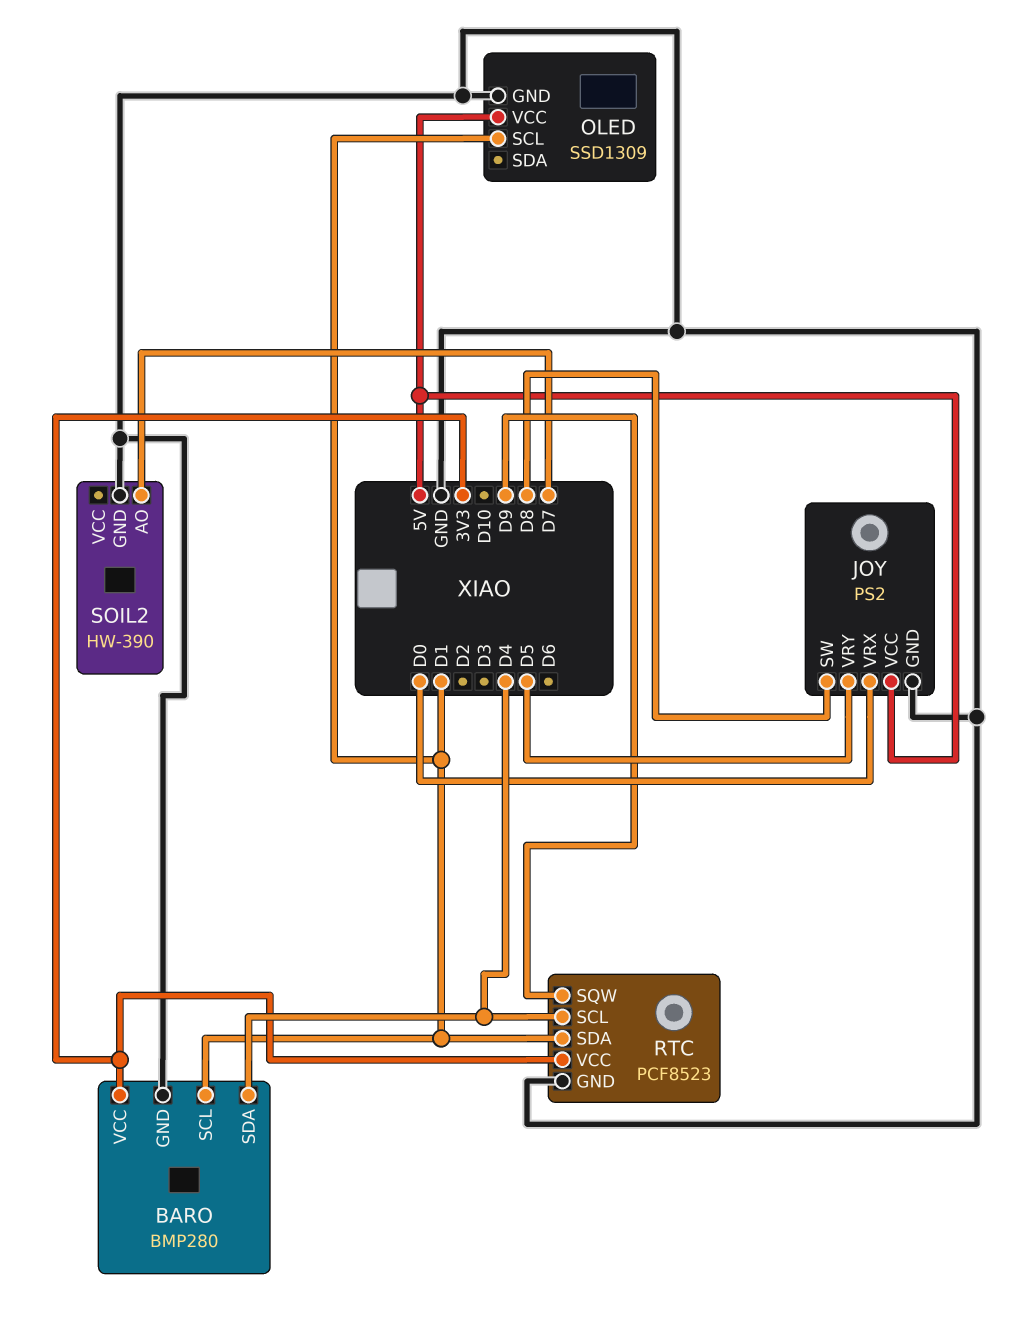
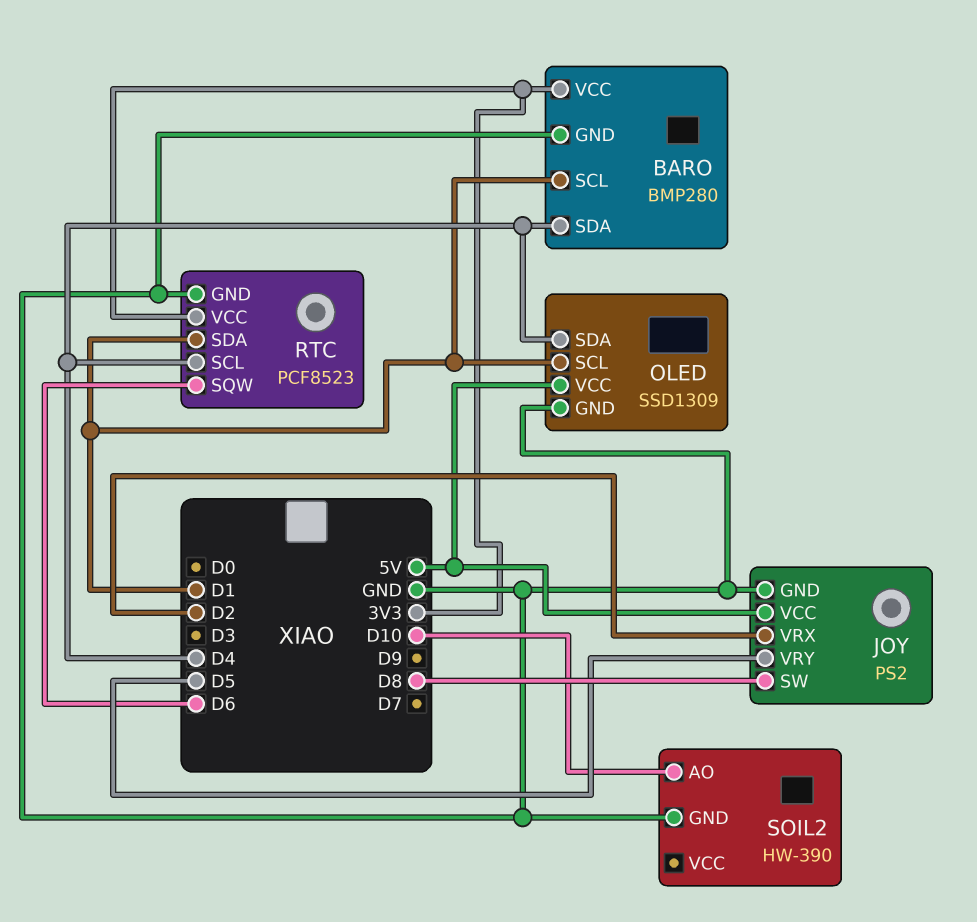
JOY pin VRX: D0 -> D2
OLED pin SDA: none -> D4
RTC pin SQW: D9 -> D6
SOIL2 pin AO: D7 -> D10

